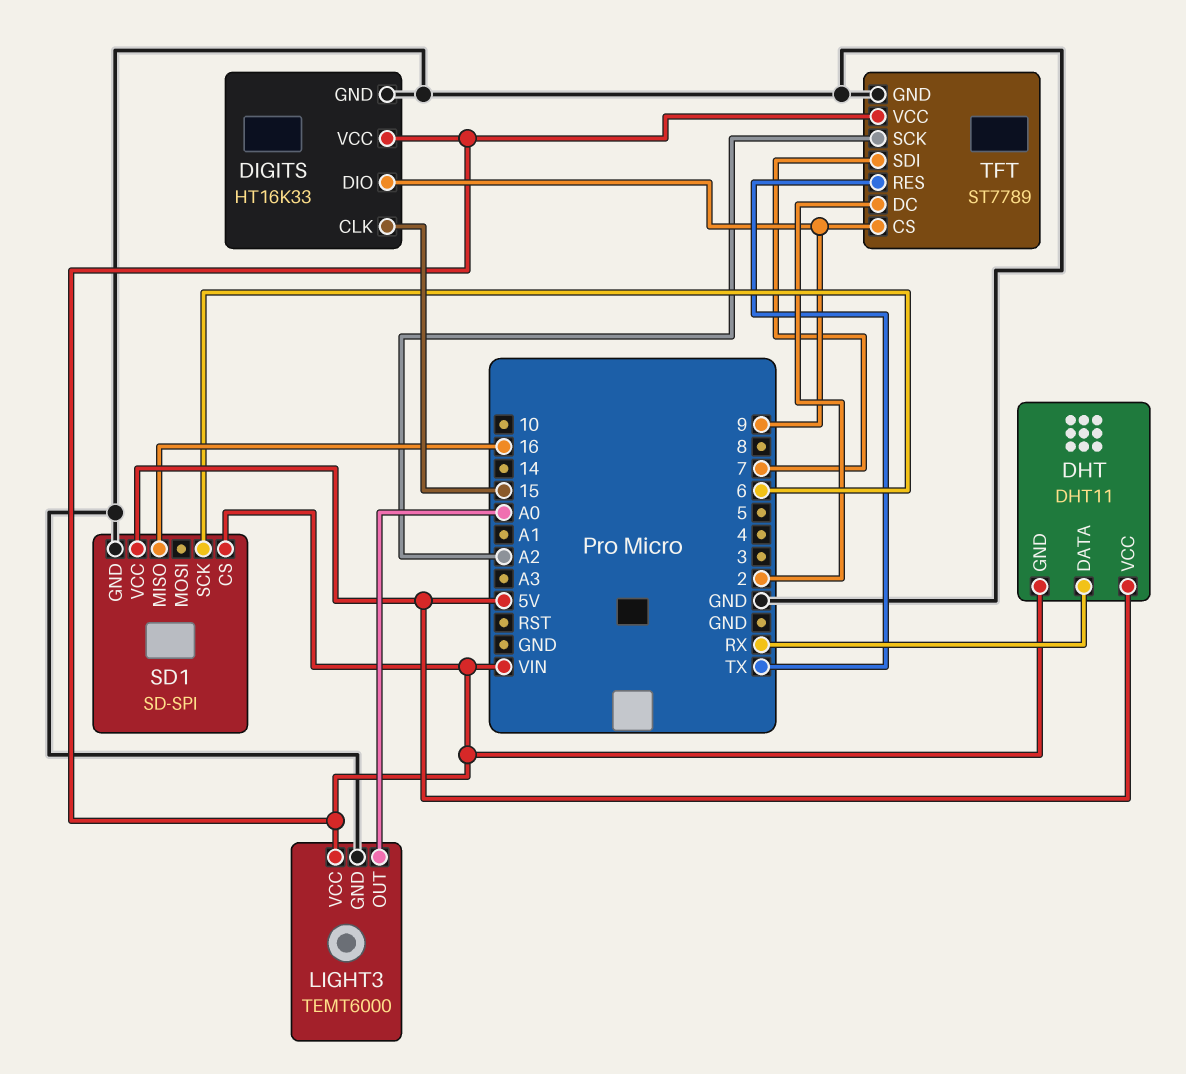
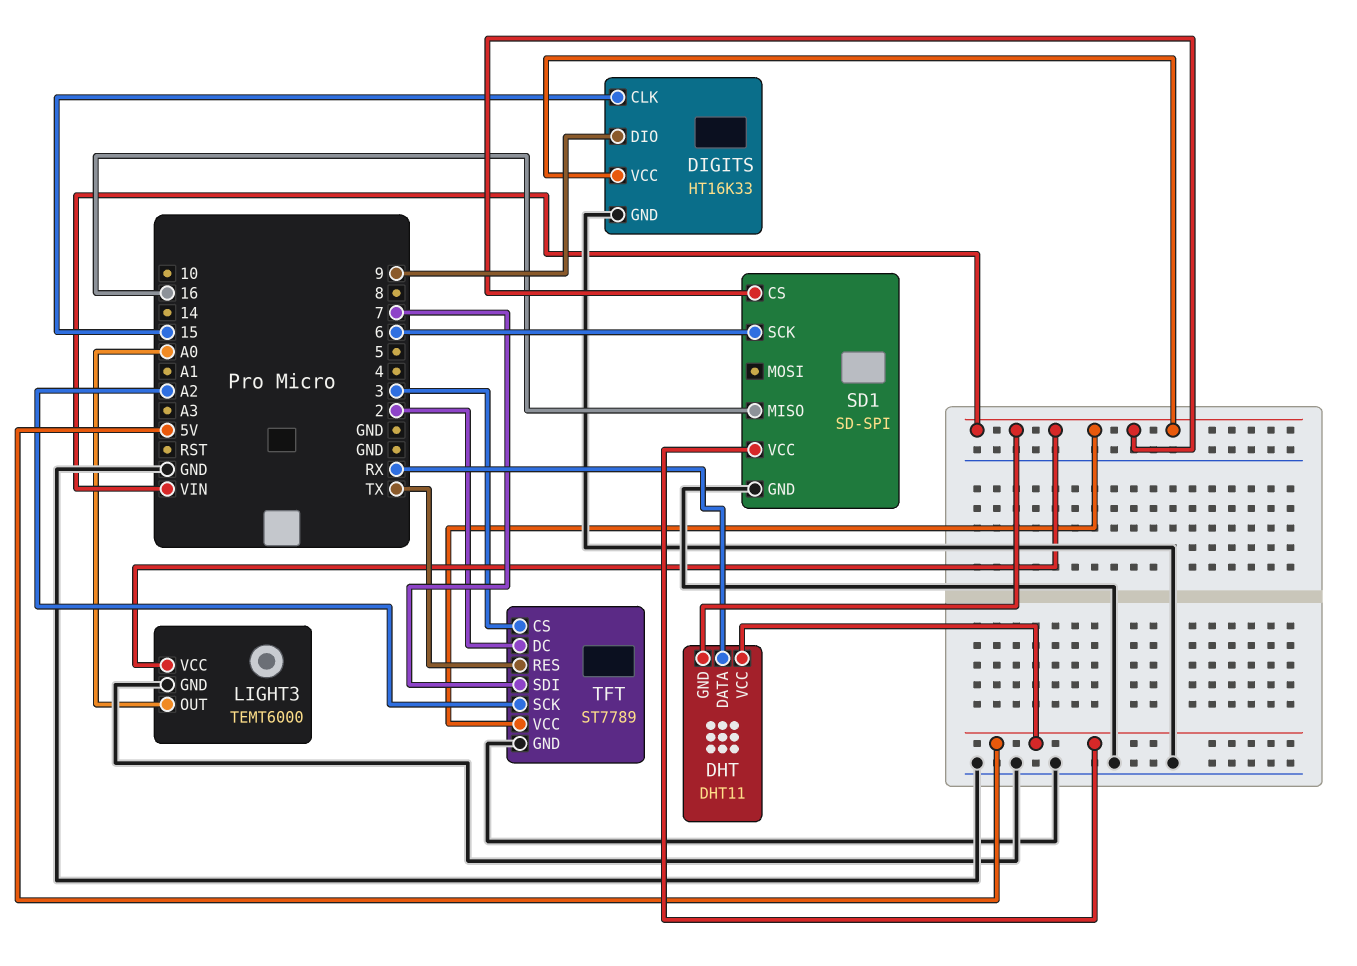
TFT pin CS: 9 -> 3

